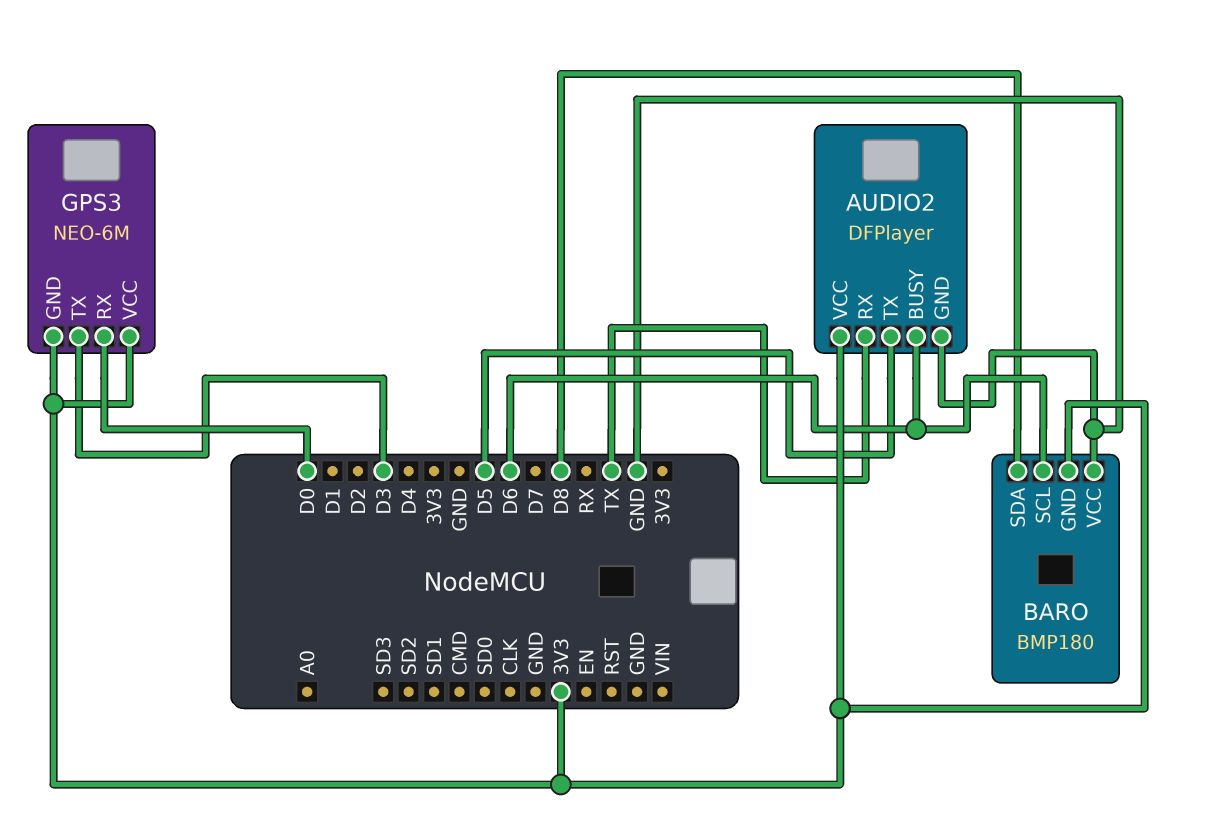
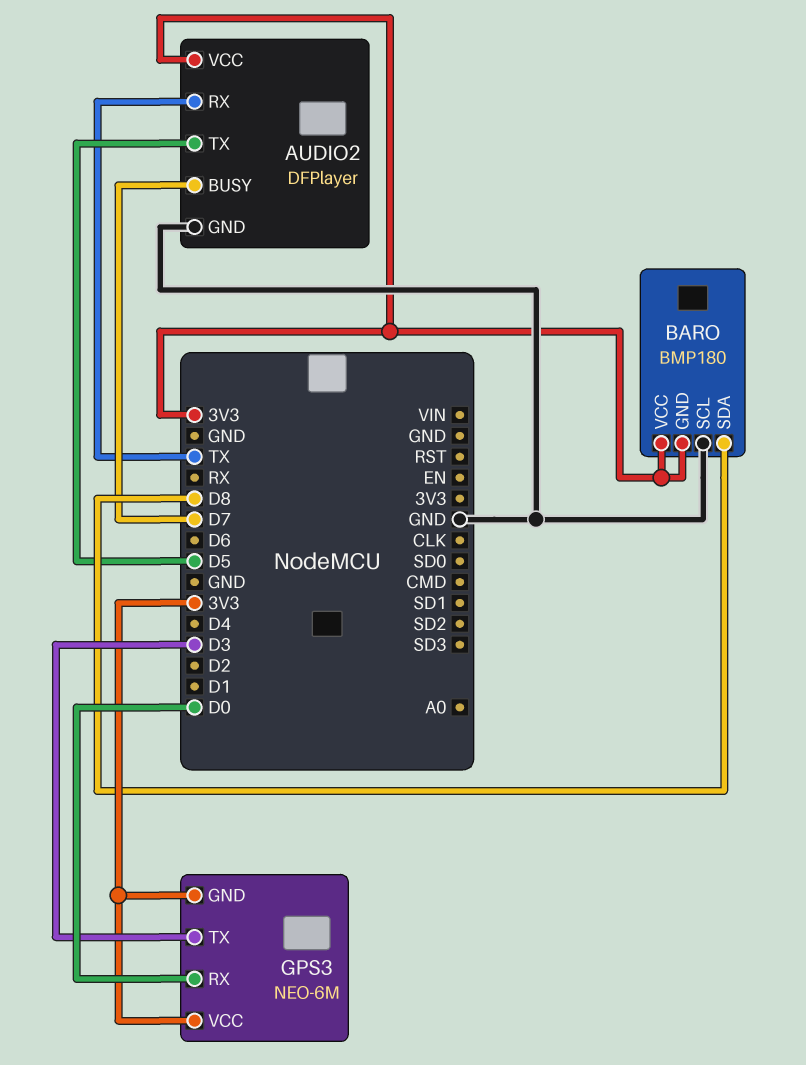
AUDIO2 pin BUSY: D6 -> D7
BARO pin SCL: D6 -> GND
BARO pin VCC: GND -> 3V3

